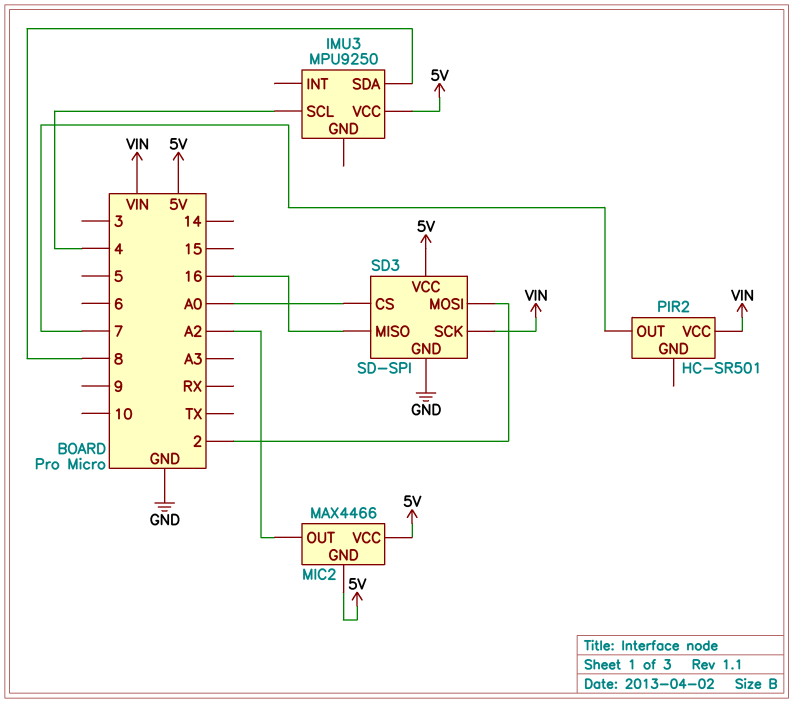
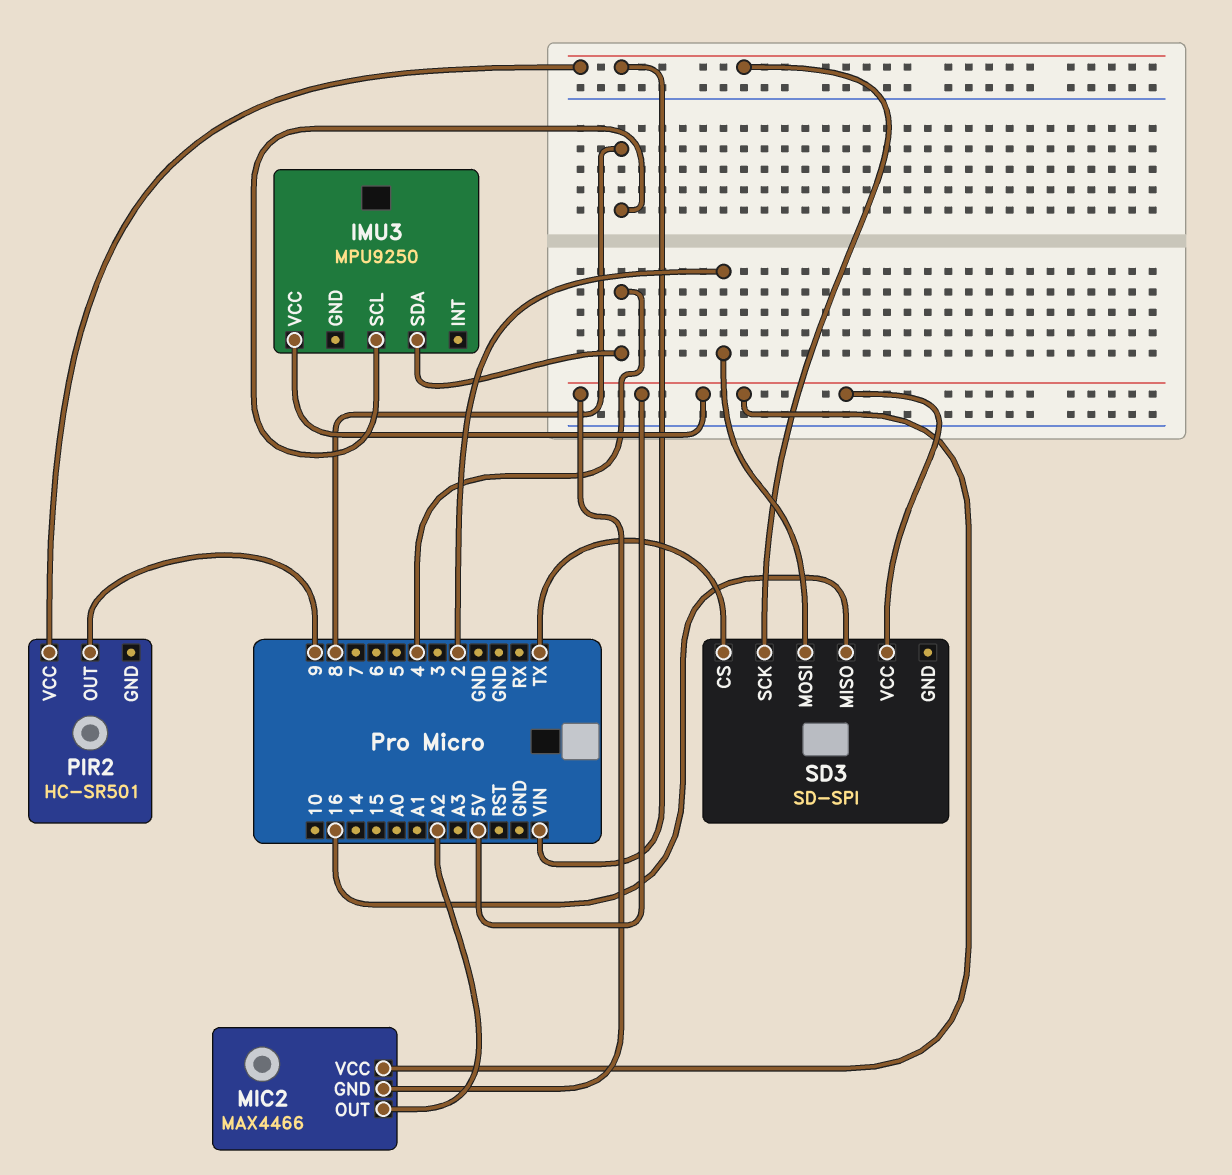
IMU3 pin SCL: 4 -> 8
IMU3 pin SDA: 8 -> 4
PIR2 pin OUT: 7 -> 9
SD3 pin CS: A0 -> TX
SD3 pin GND: GND -> none

